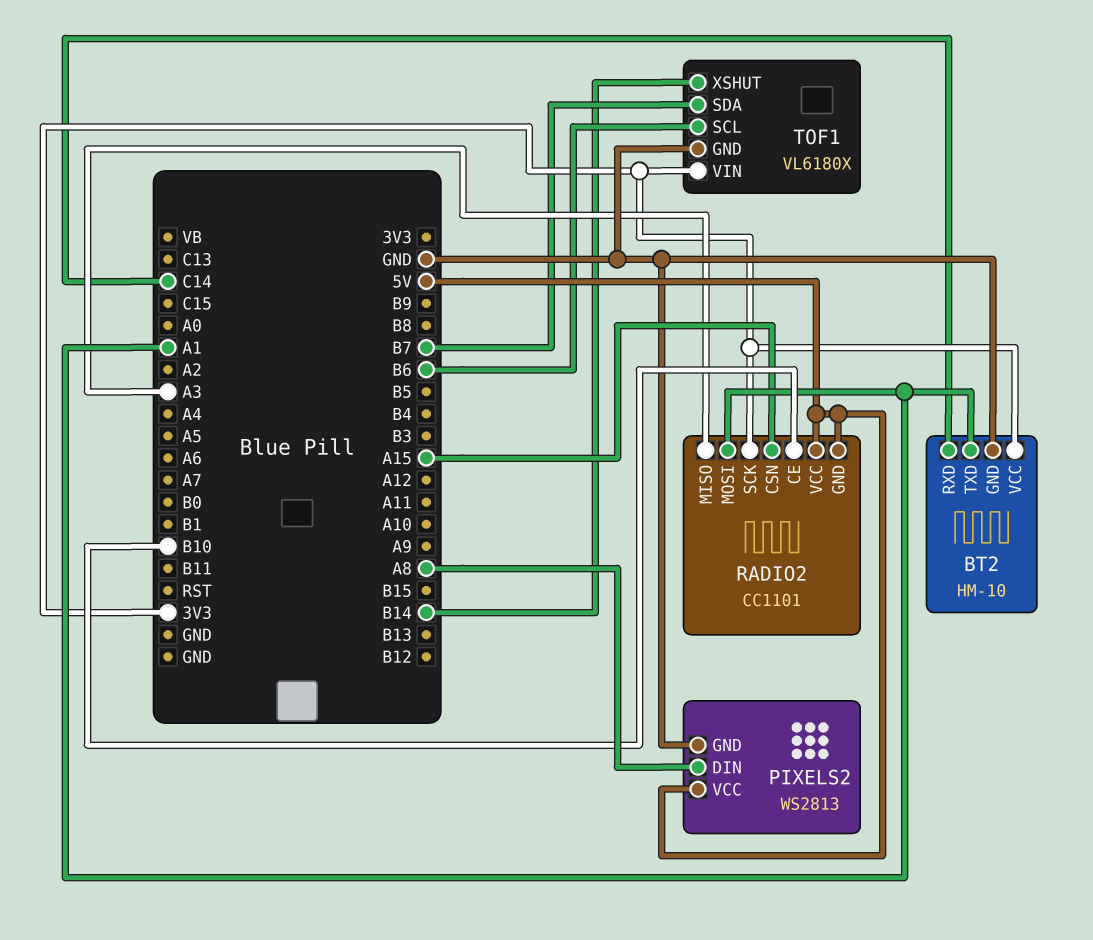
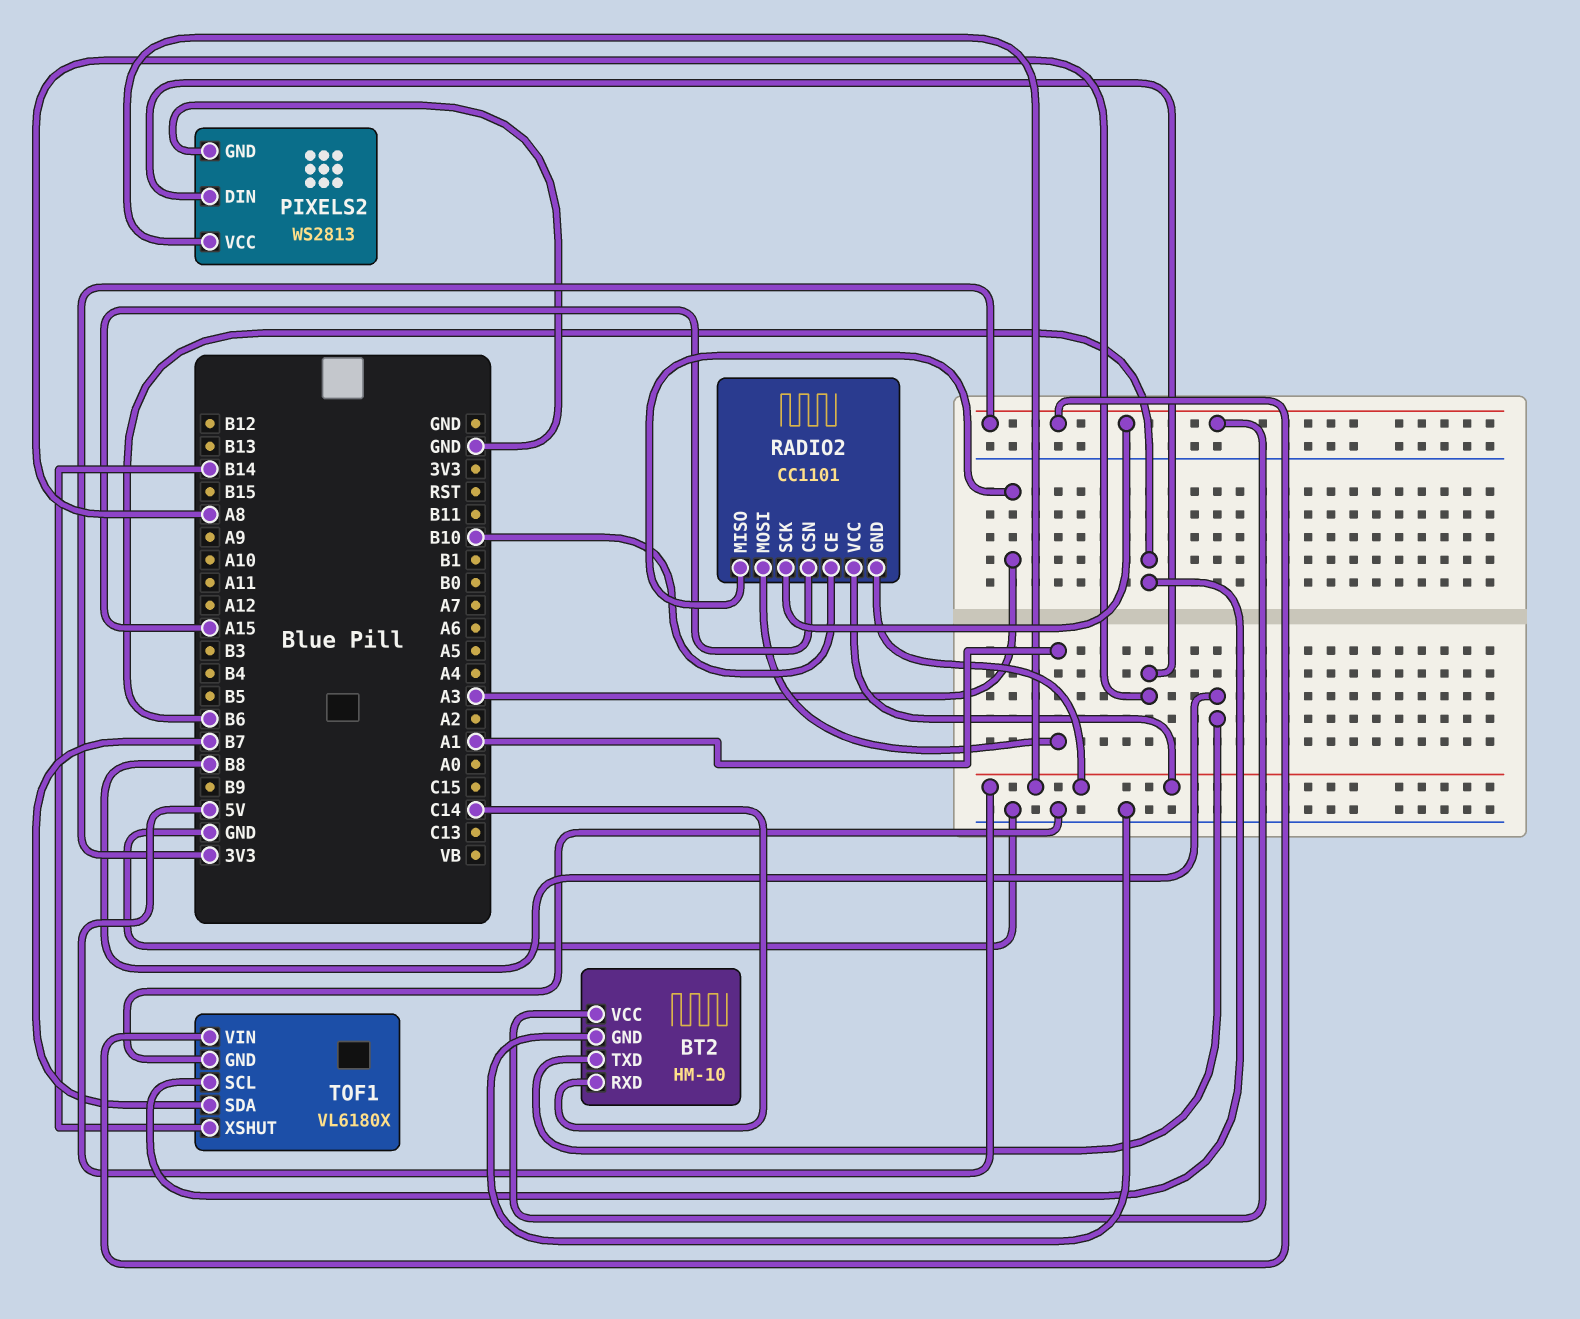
BT2 pin TXD: A1 -> B8

